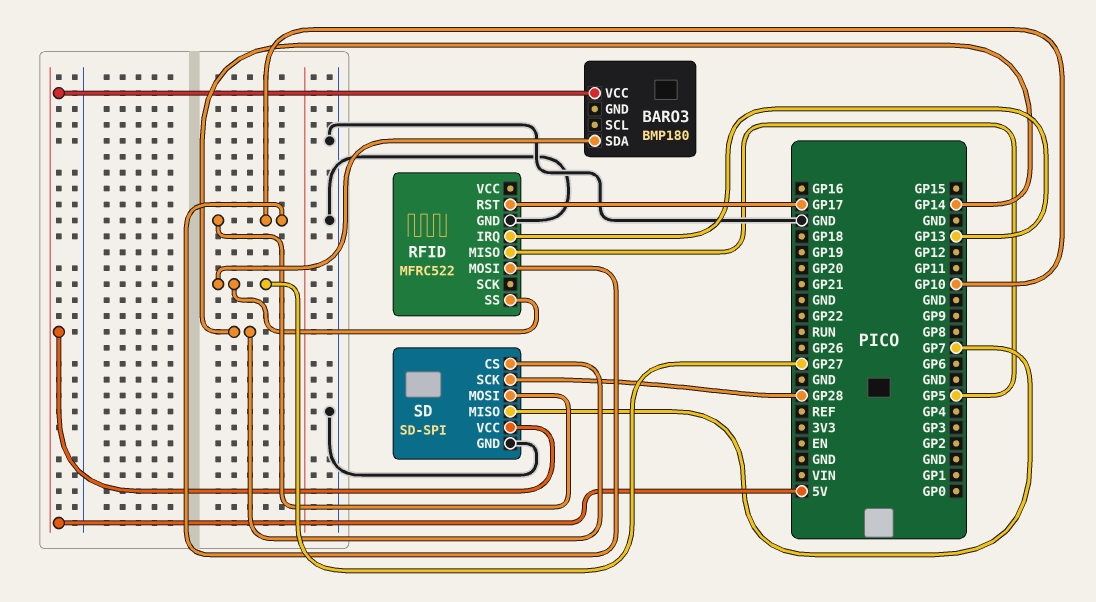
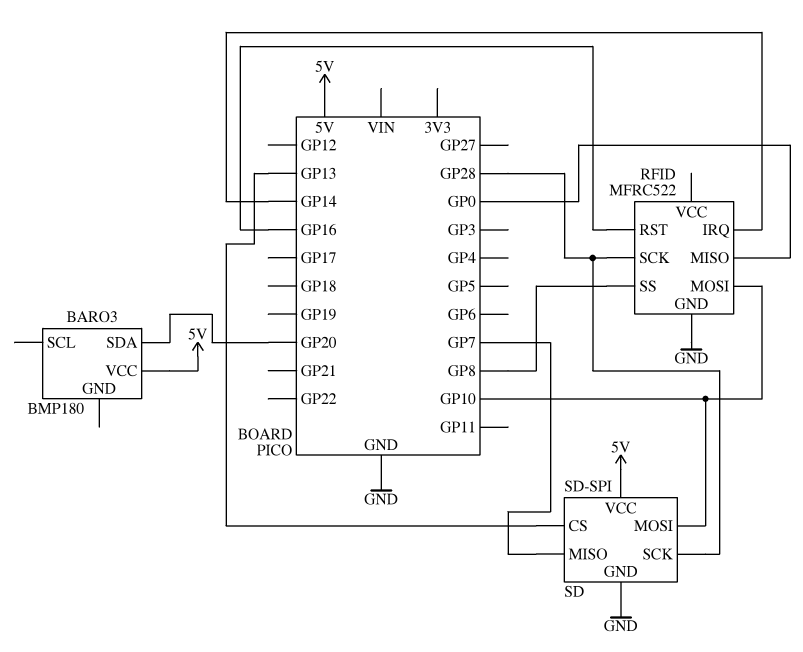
BARO3 pin SDA: GP27 -> GP20
RFID pin IRQ: GP13 -> GP14
RFID pin MISO: GP5 -> GP0
RFID pin RST: GP17 -> GP16
RFID pin SCK: none -> GP28
RFID pin SS: GP27 -> GP8
SD pin CS: GP14 -> GP13

